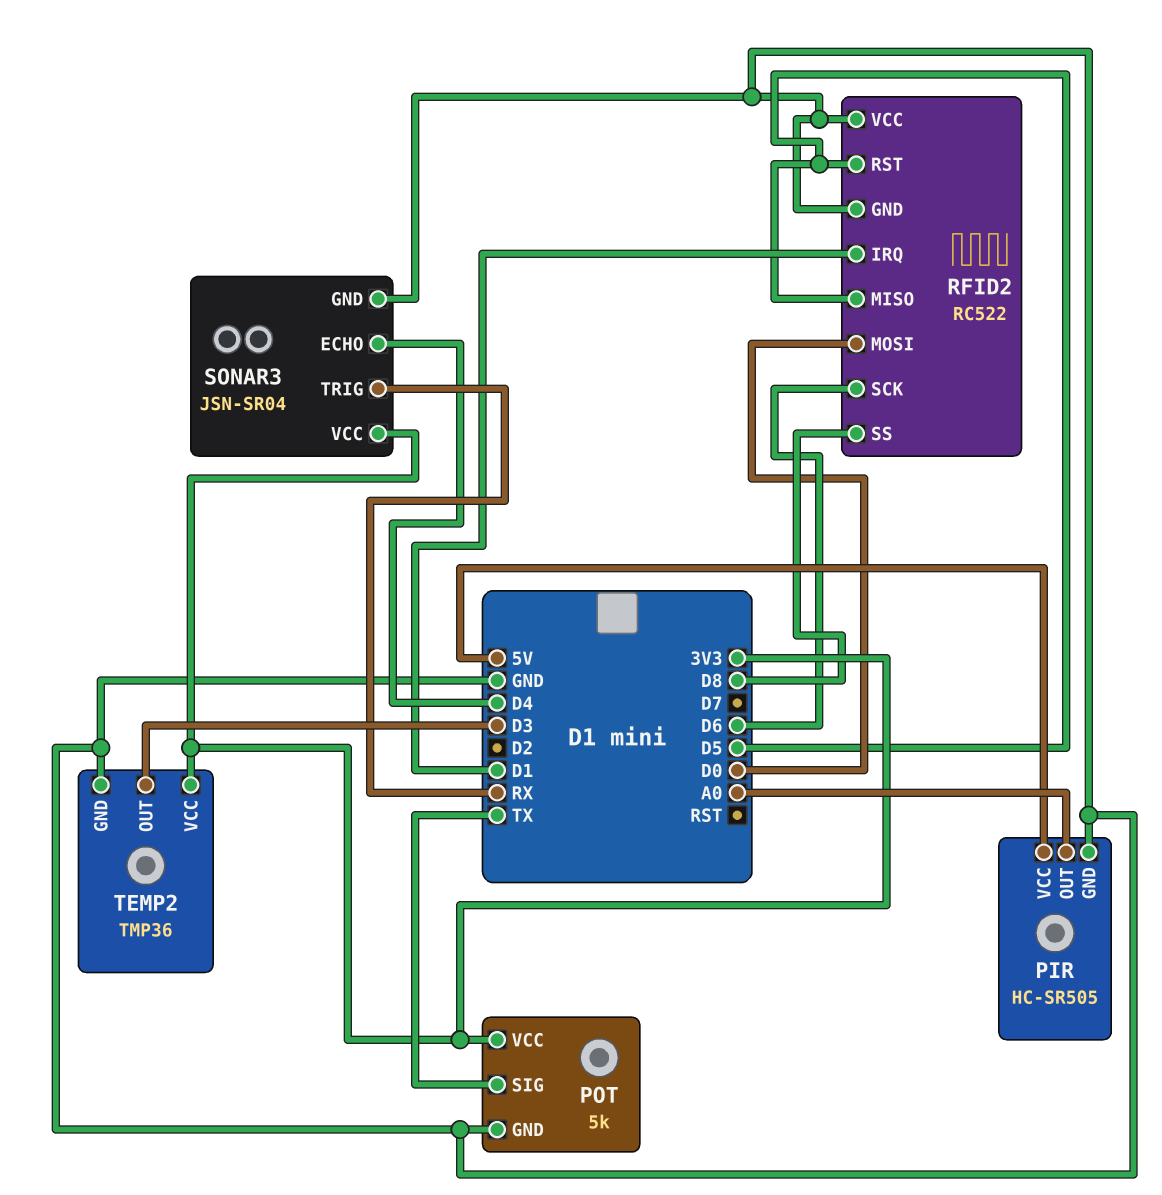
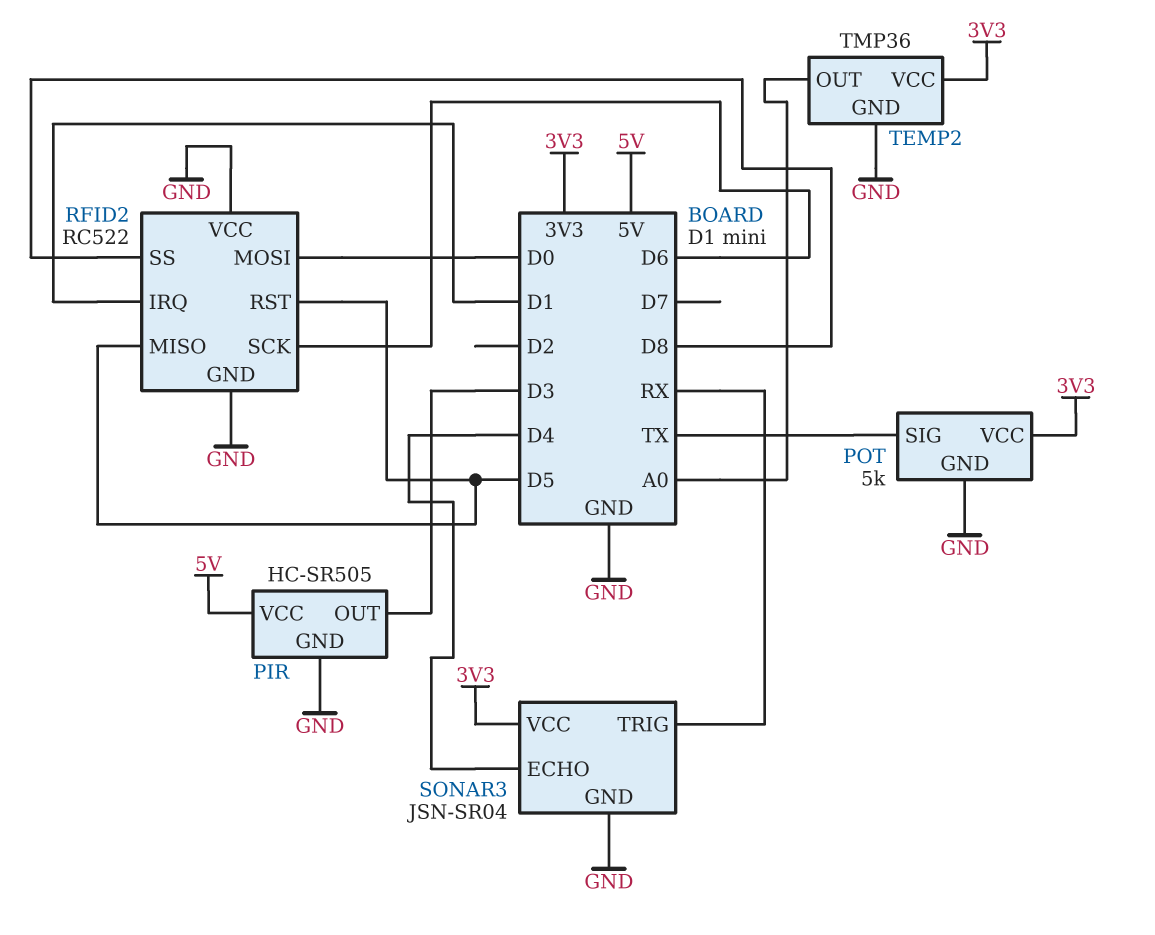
PIR pin OUT: A0 -> D3
TEMP2 pin OUT: D3 -> A0

